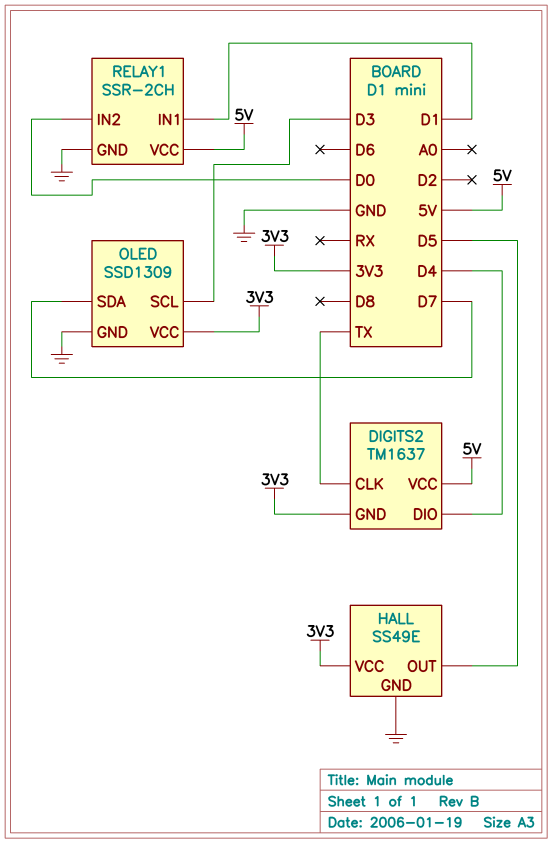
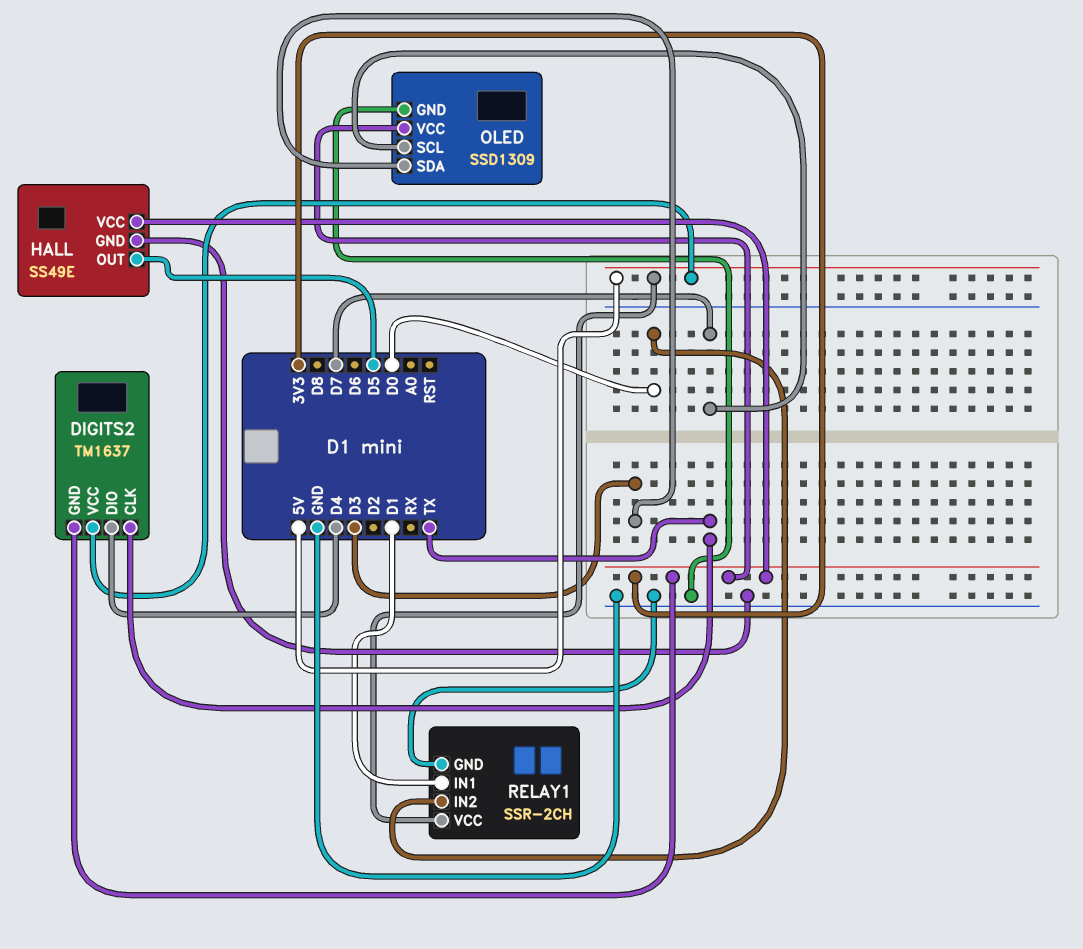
OLED pin SCL: D3 -> D7
OLED pin SDA: D7 -> D3

